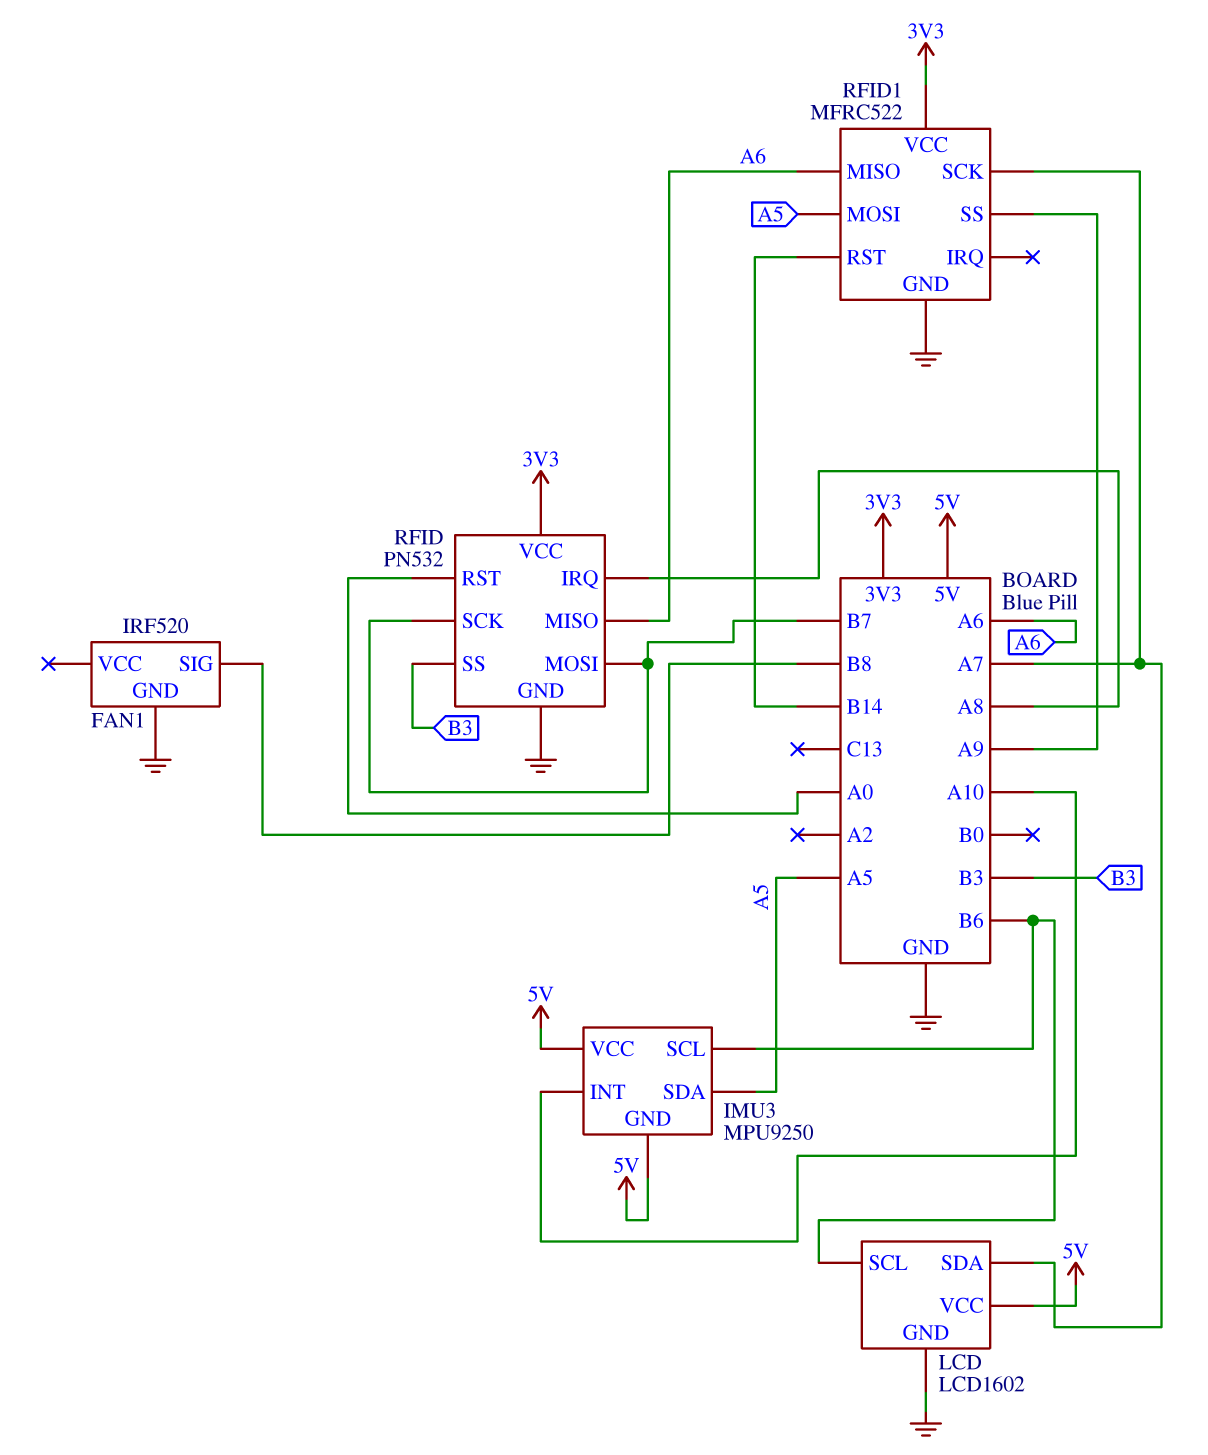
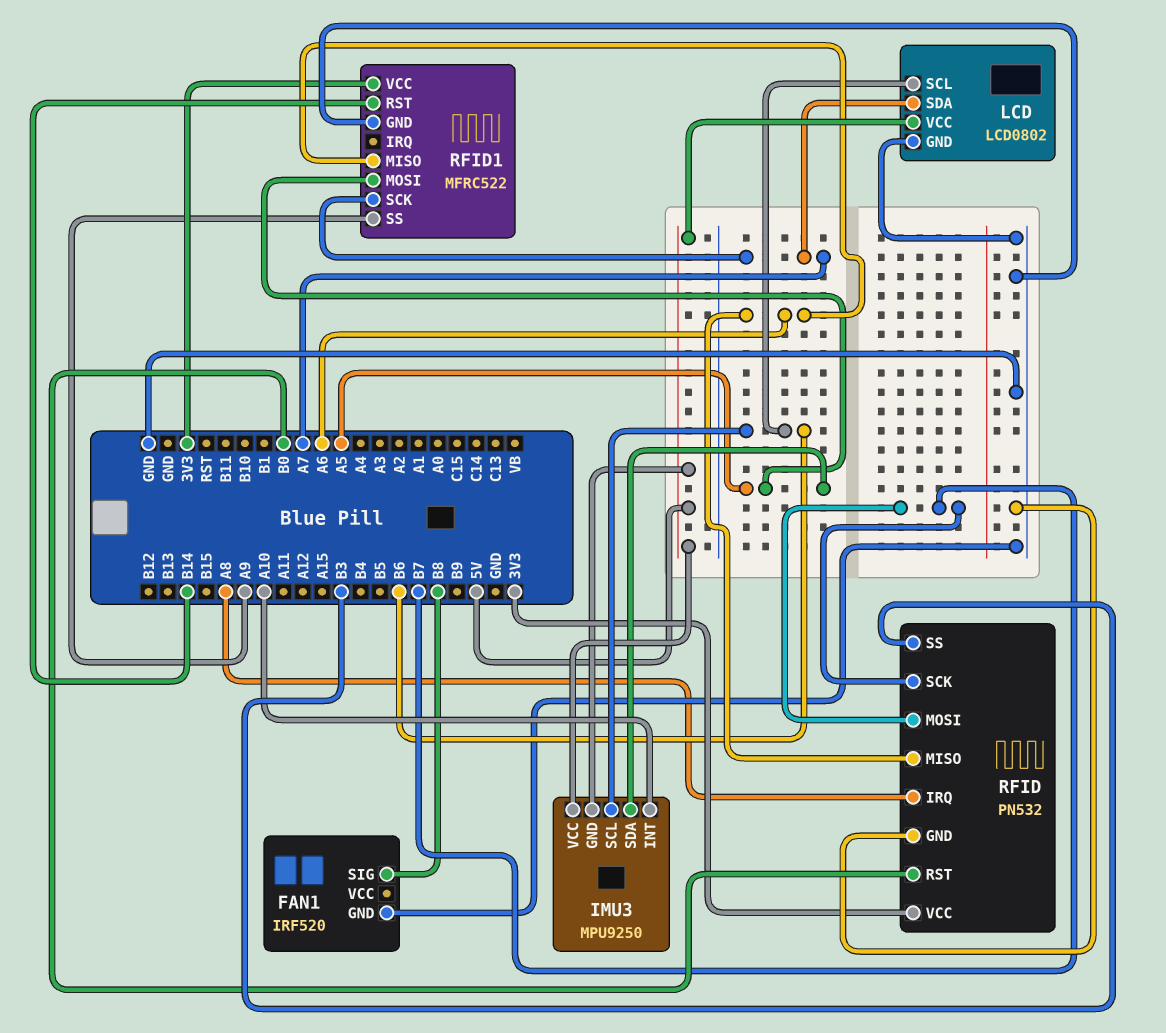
LCD: LCD1602 -> LCD0802
RFID pin RST: A0 -> B0

